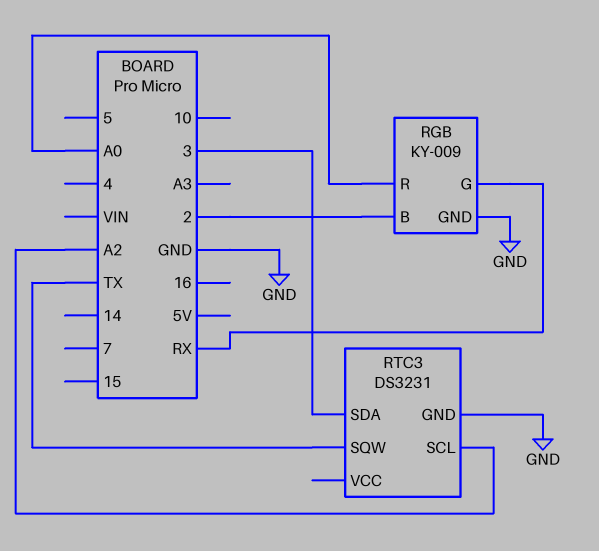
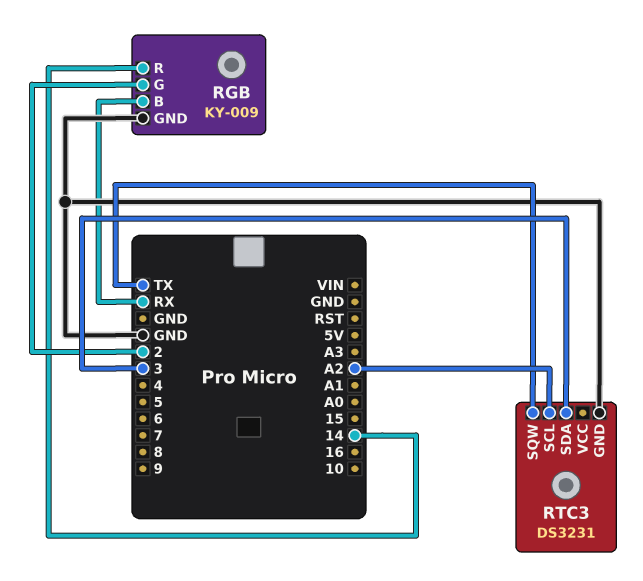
RGB pin B: 2 -> RX
RGB pin G: RX -> 2
RGB pin R: A0 -> 14

